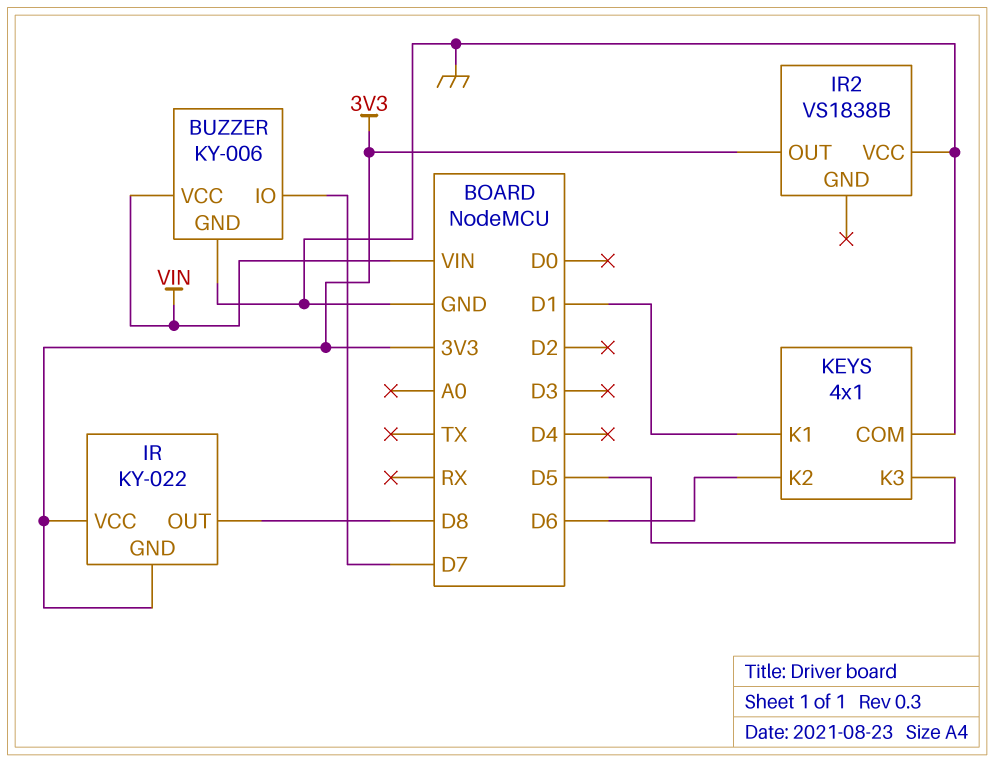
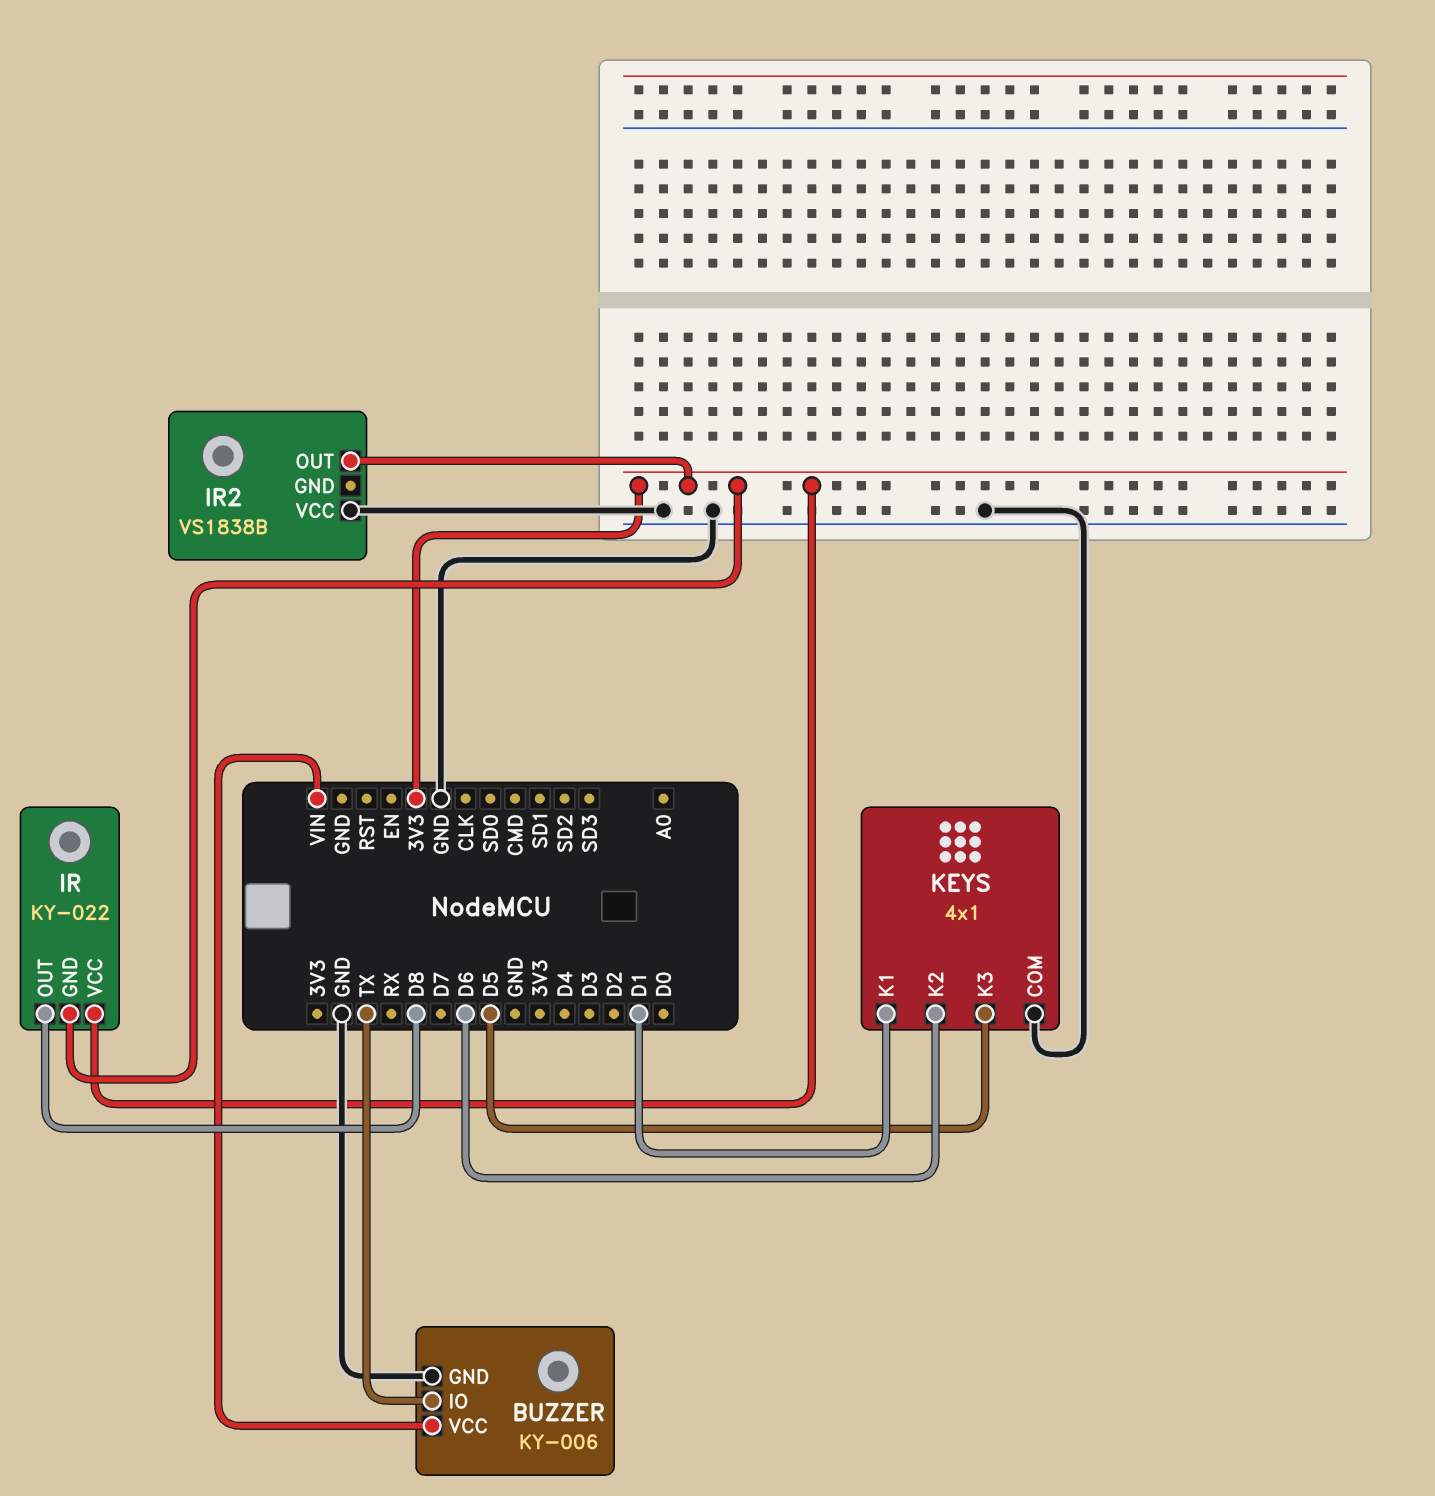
BUZZER pin IO: D7 -> TX

